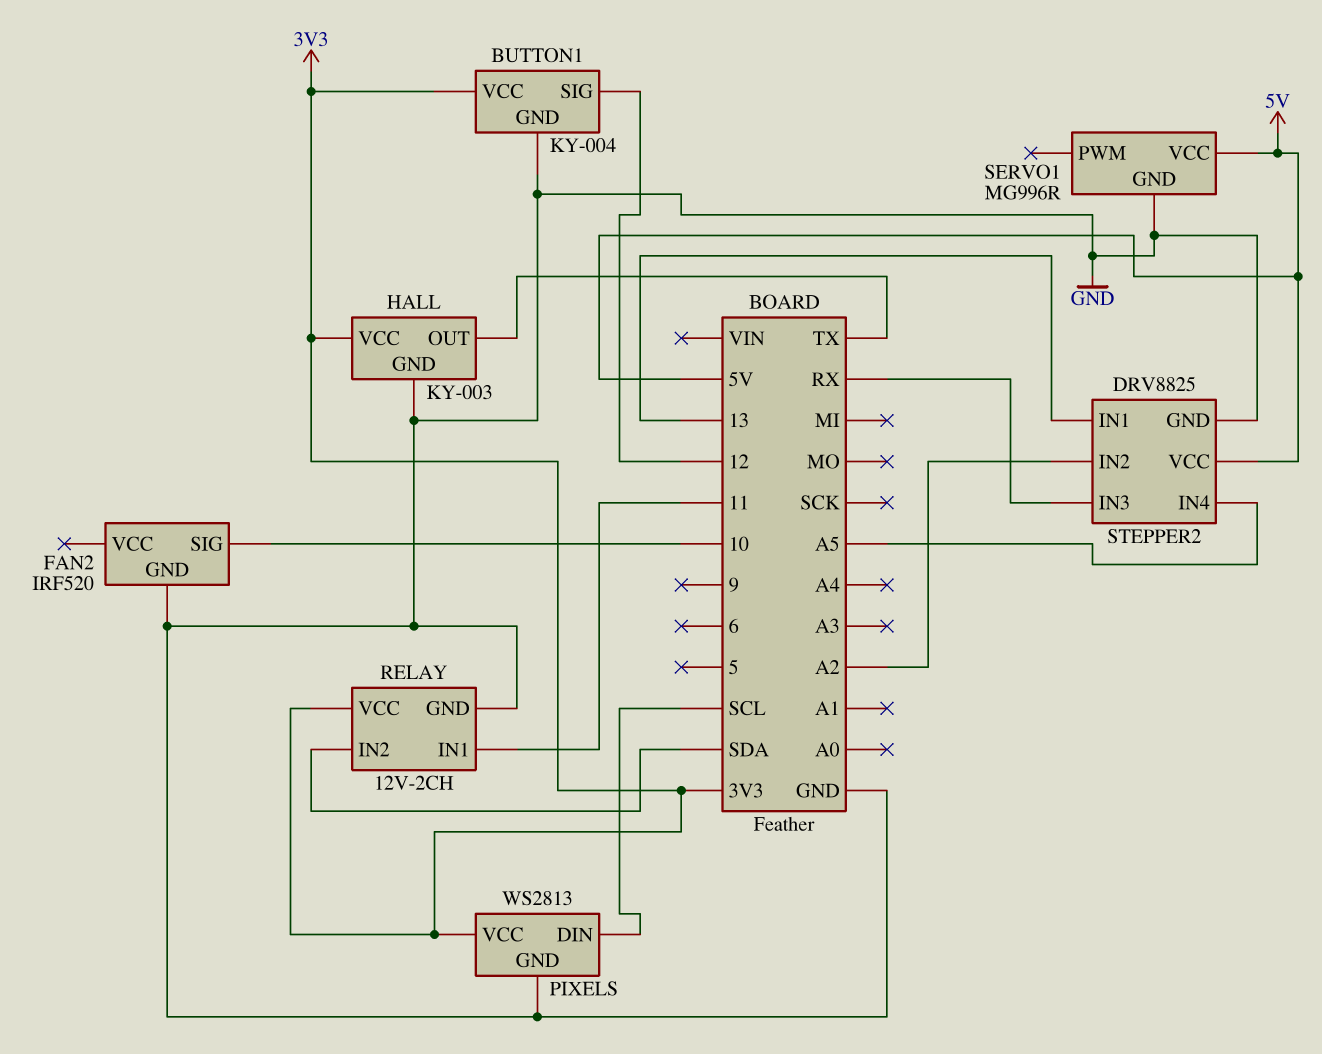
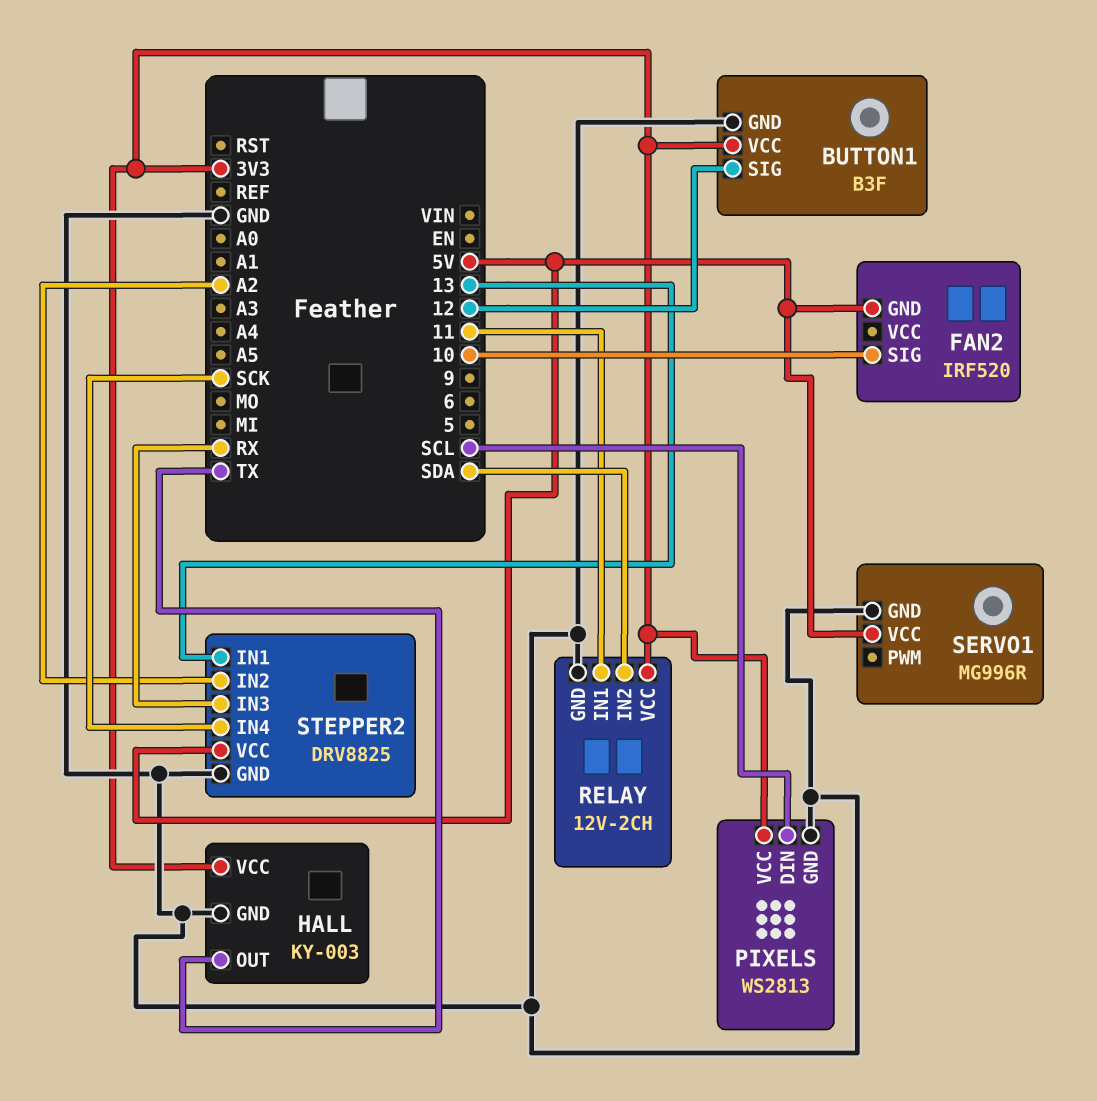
BUTTON1: KY-004 -> B3F
FAN2 pin GND: GND -> 5V
STEPPER2 pin IN4: A5 -> SCK

